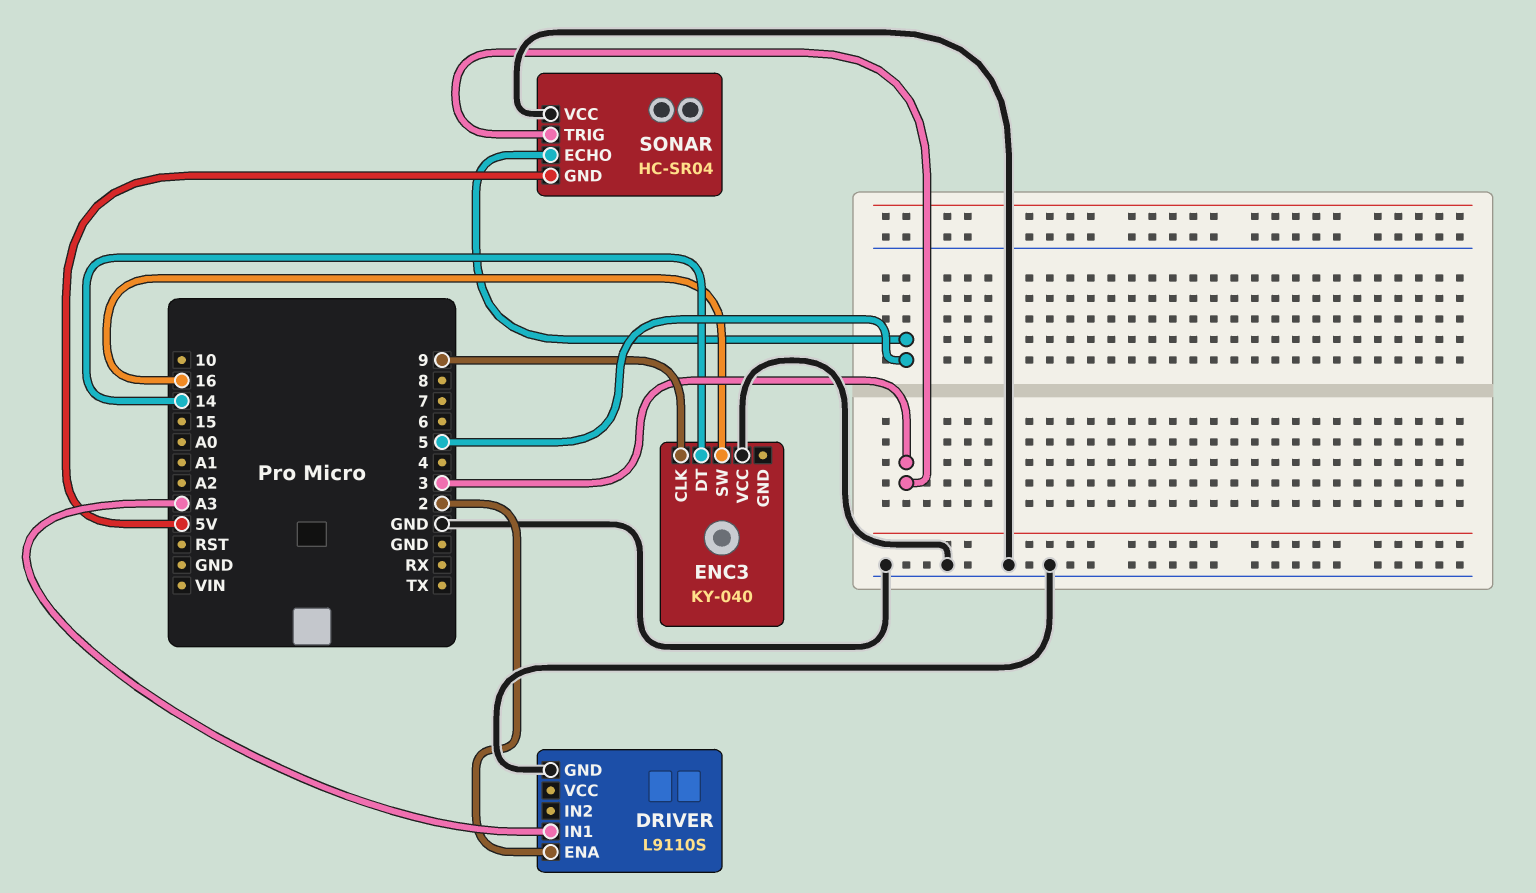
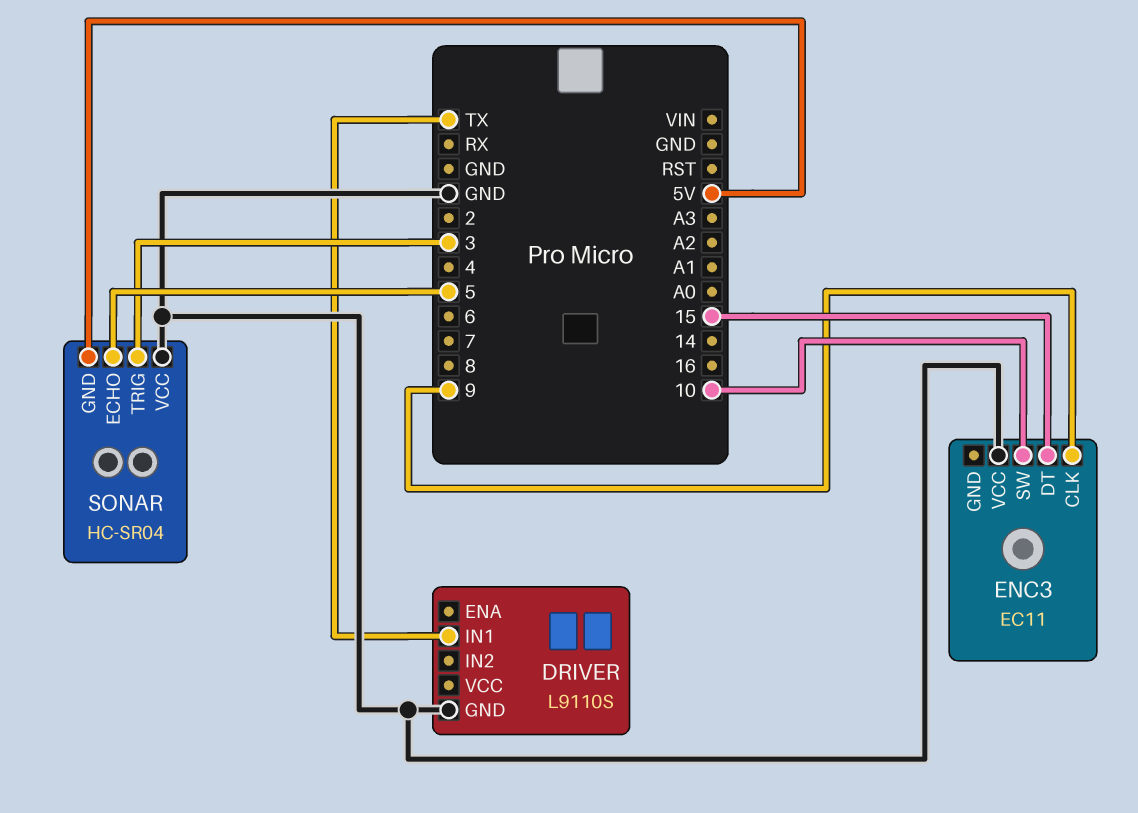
DRIVER pin ENA: 2 -> none
DRIVER pin IN1: A3 -> TX
ENC3: KY-040 -> EC11
ENC3 pin DT: 14 -> 15
ENC3 pin SW: 16 -> 10

